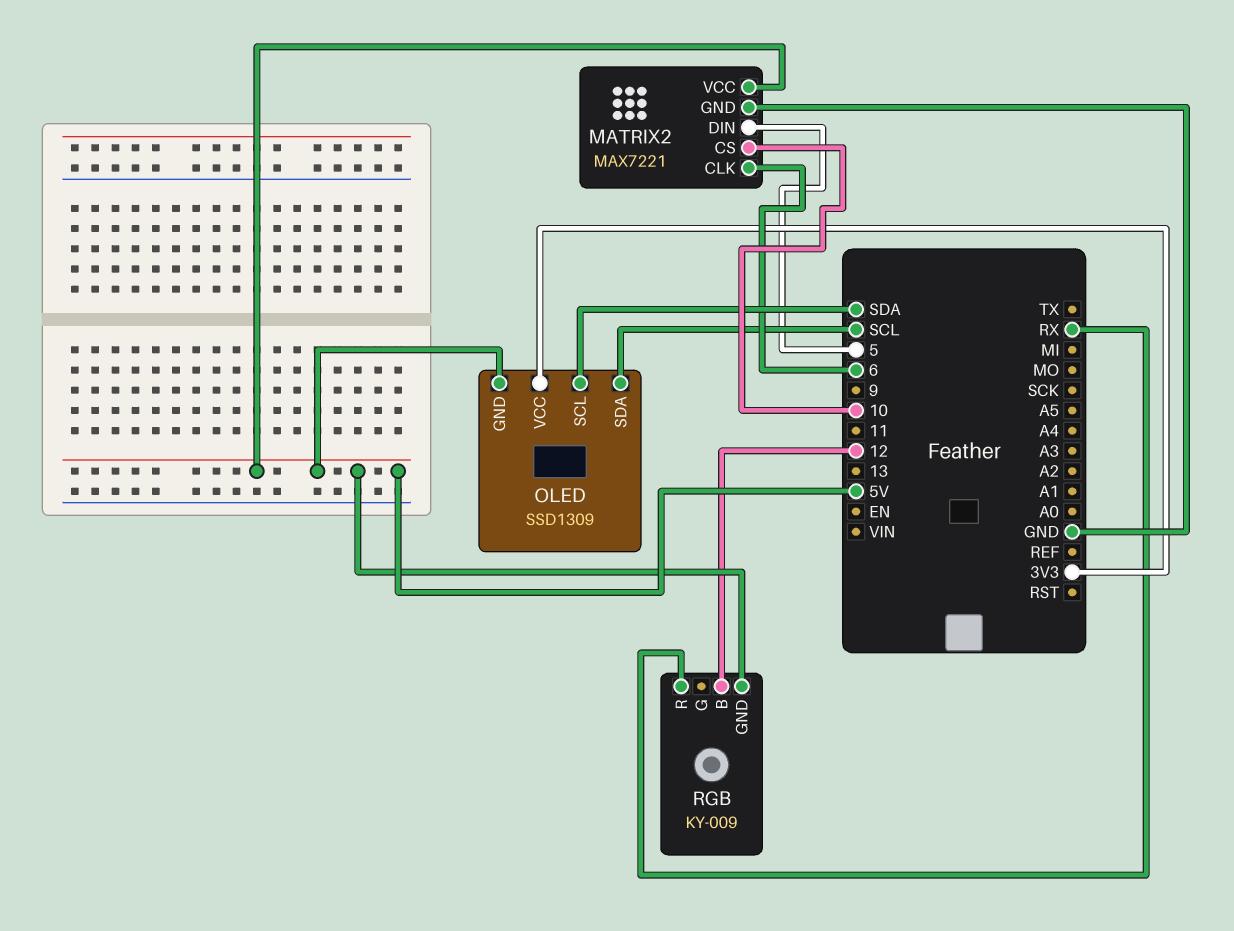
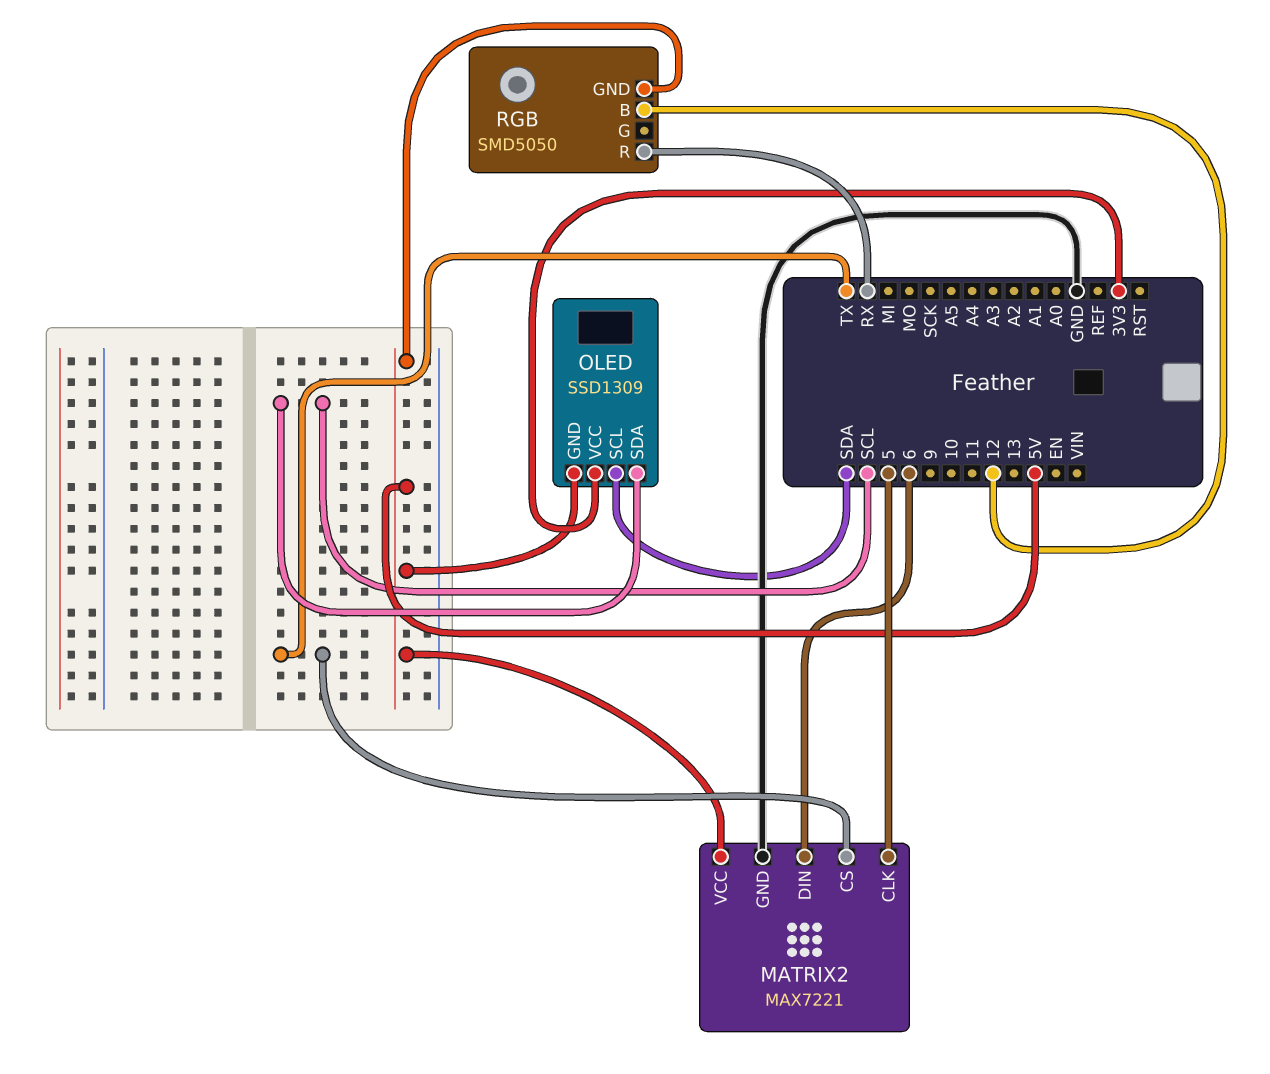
MATRIX2 pin CLK: 6 -> 5
MATRIX2 pin CS: 10 -> TX
MATRIX2 pin DIN: 5 -> 6
RGB: KY-009 -> SMD5050

